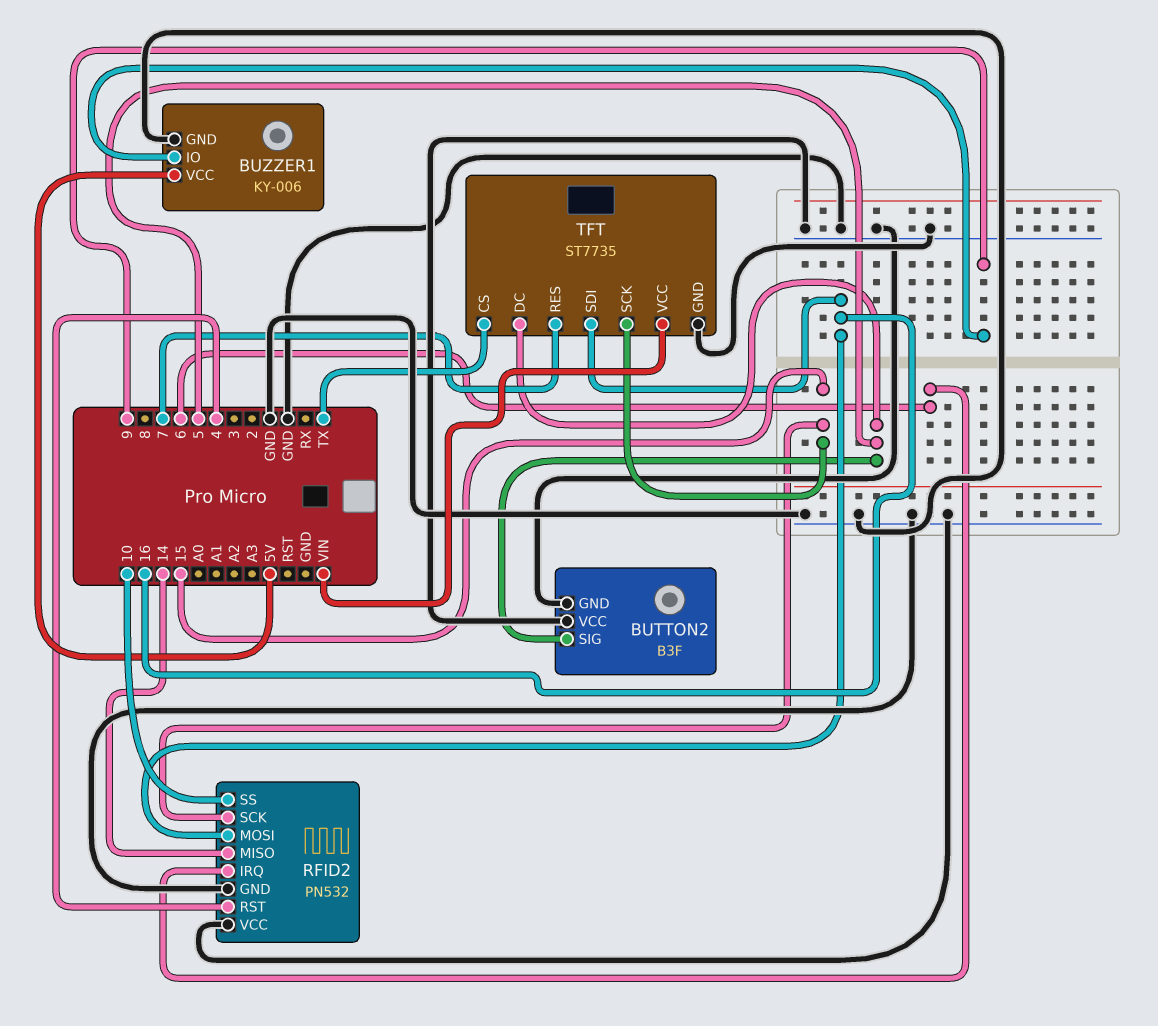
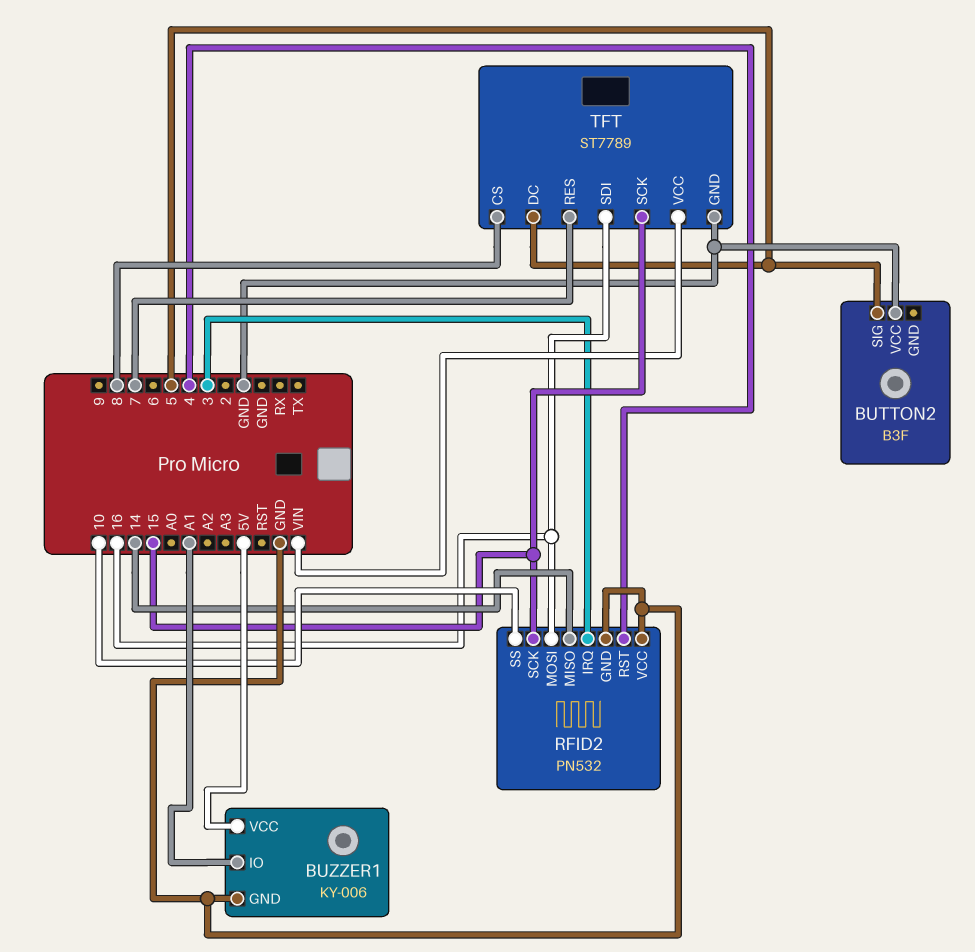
BUTTON2 pin GND: GND -> none
BUZZER1 pin IO: 9 -> A1
RFID2 pin IRQ: 6 -> 3
TFT: ST7735 -> ST7789
TFT pin CS: TX -> 8

